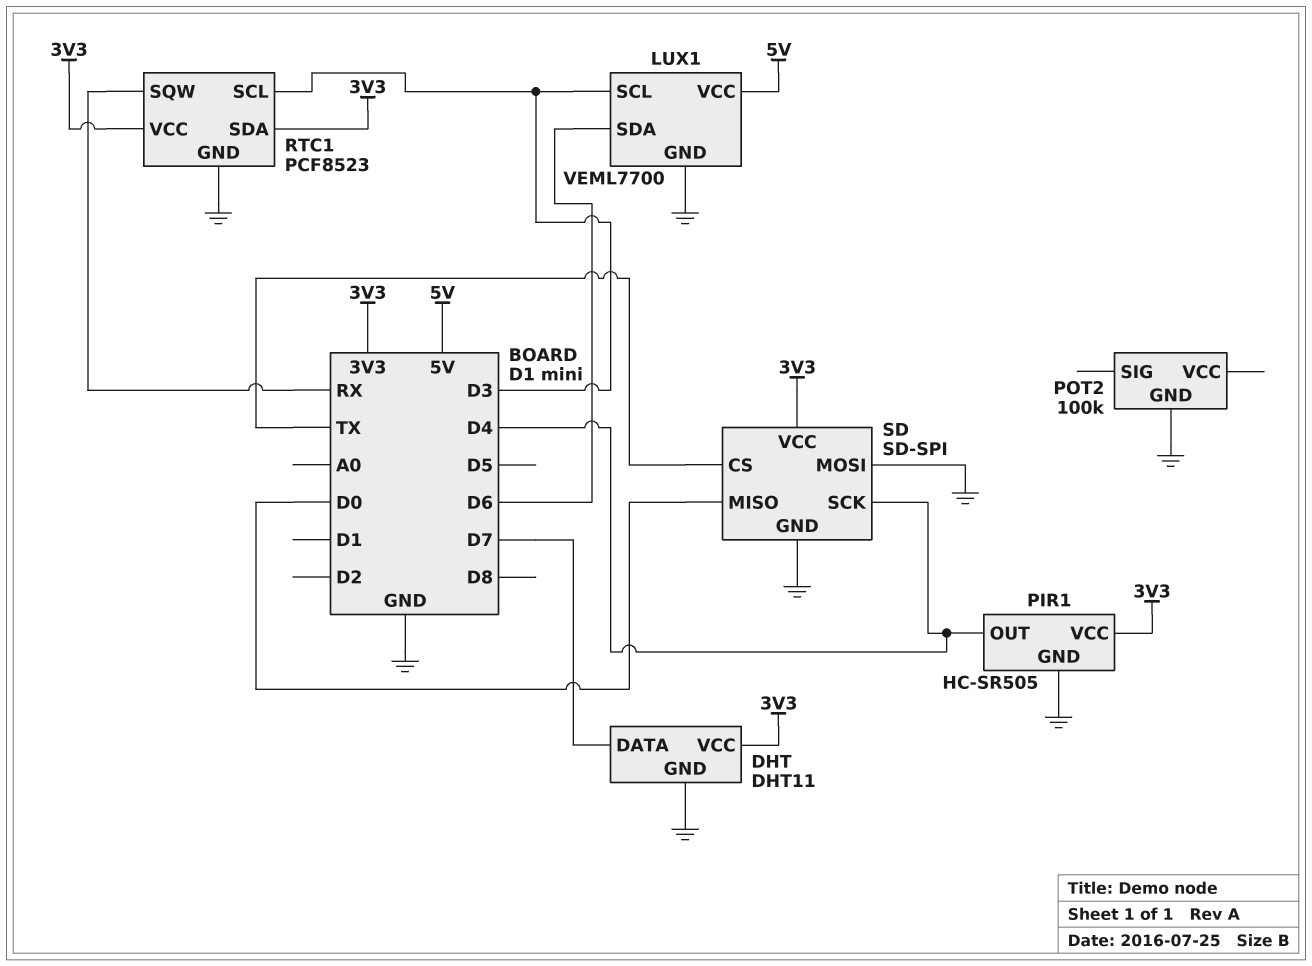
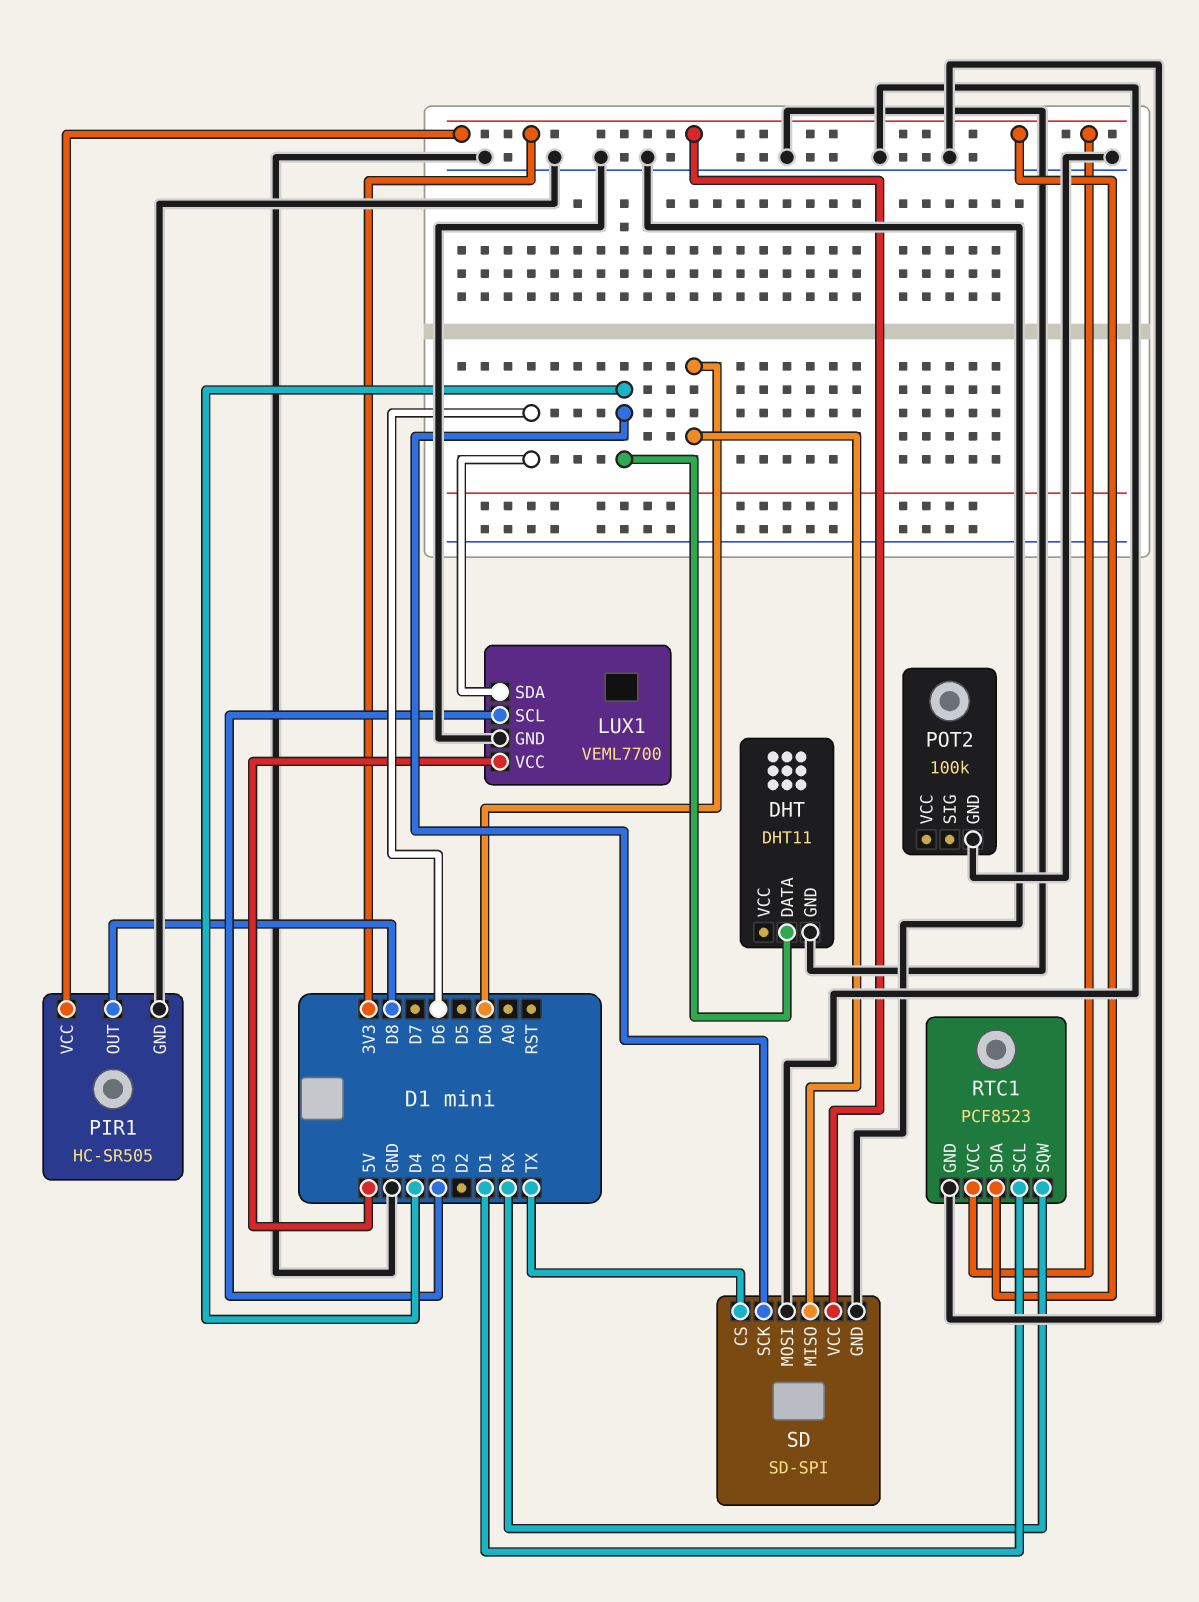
DHT pin DATA: D7 -> D4
DHT pin VCC: 3V3 -> none
PIR1 pin OUT: D4 -> D8
RTC1 pin SCL: D3 -> D1

